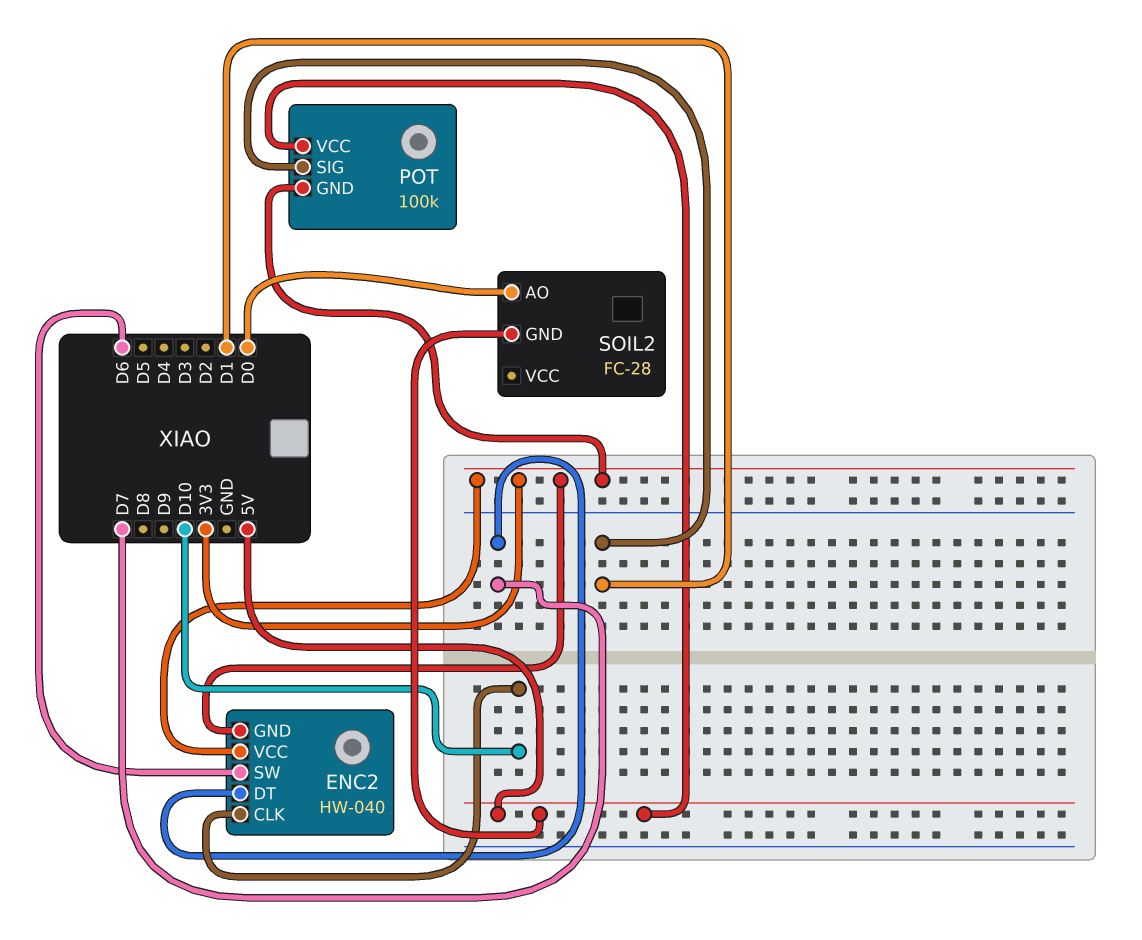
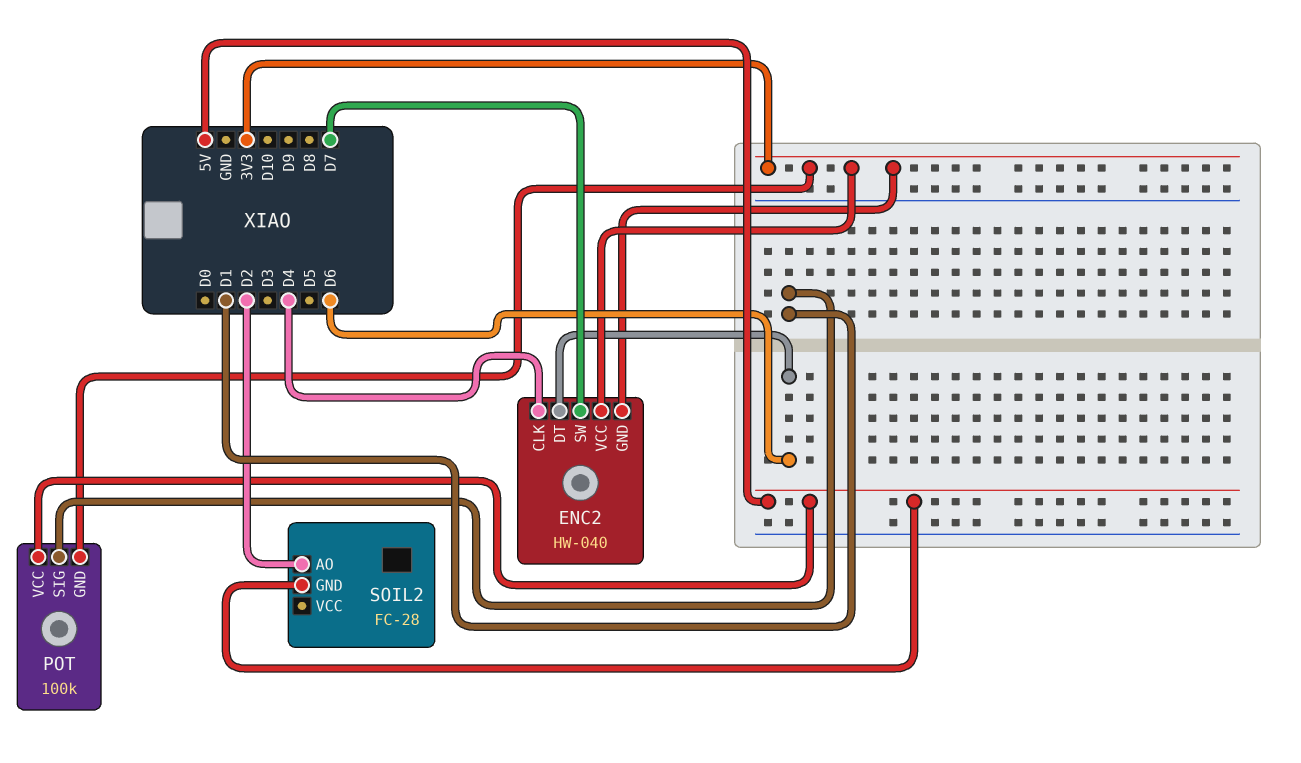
ENC2 pin CLK: D10 -> D4
ENC2 pin DT: D7 -> D6
ENC2 pin SW: D6 -> D7
SOIL2 pin AO: D0 -> D2

